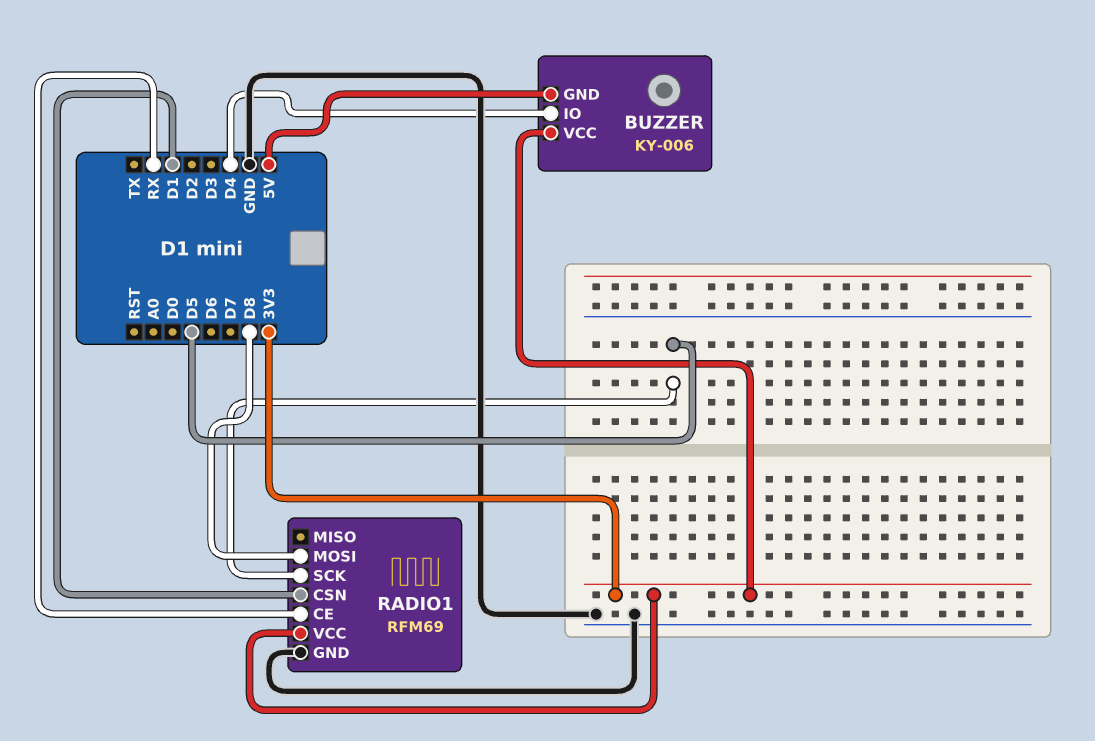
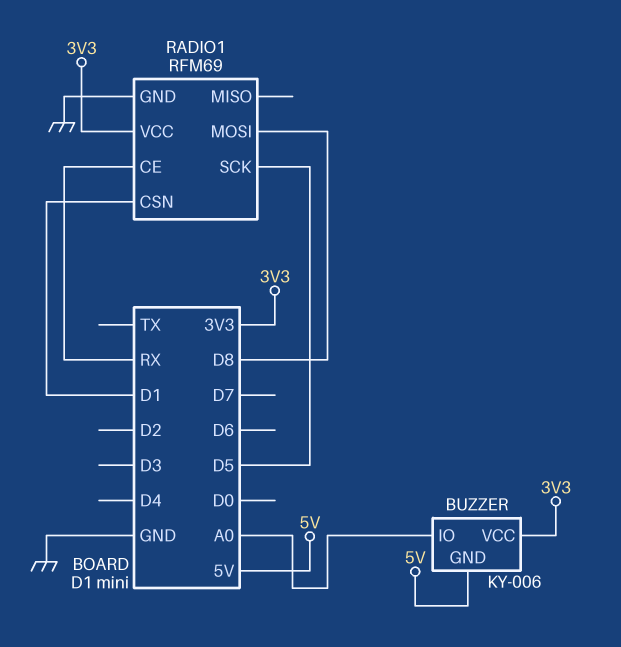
BUZZER pin IO: D4 -> A0

